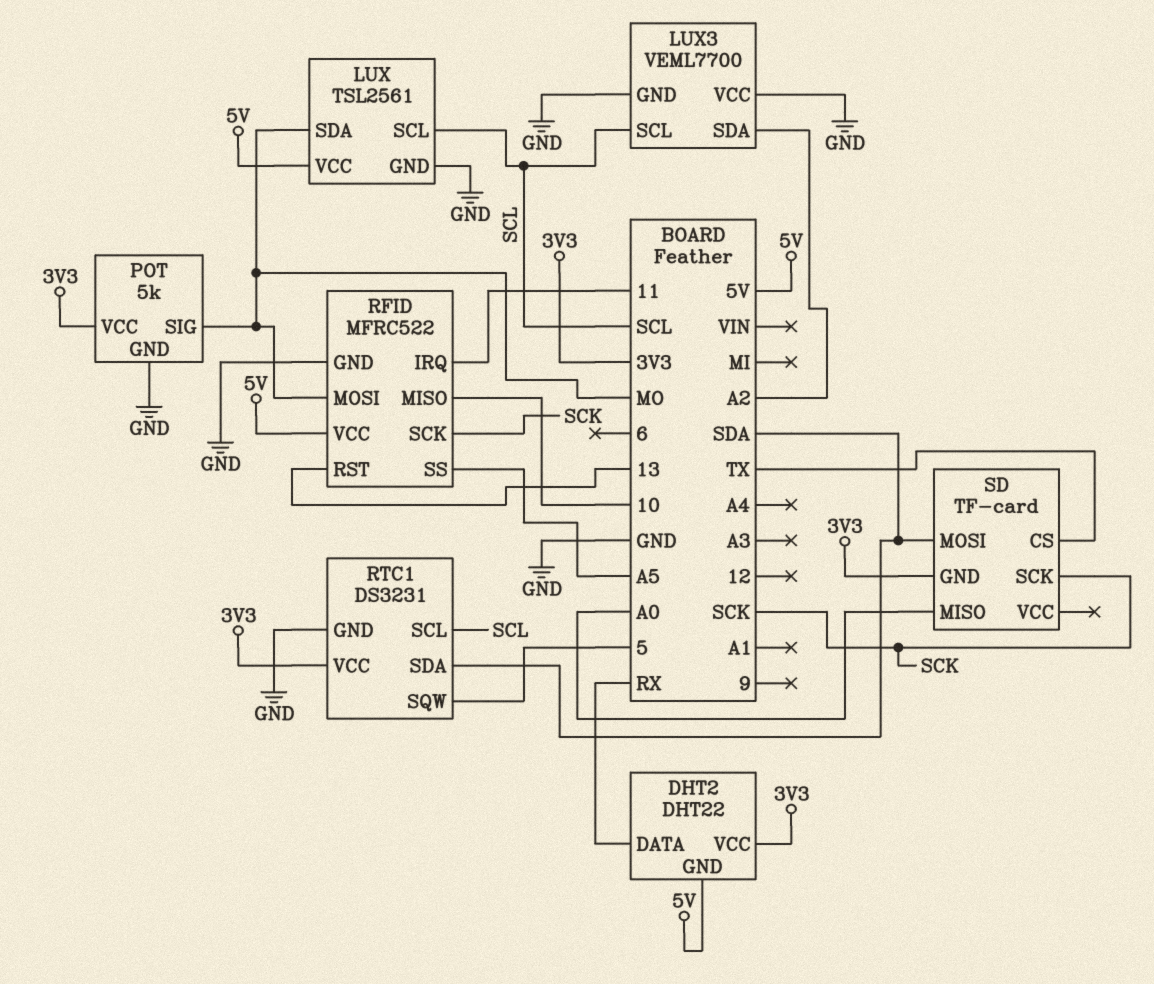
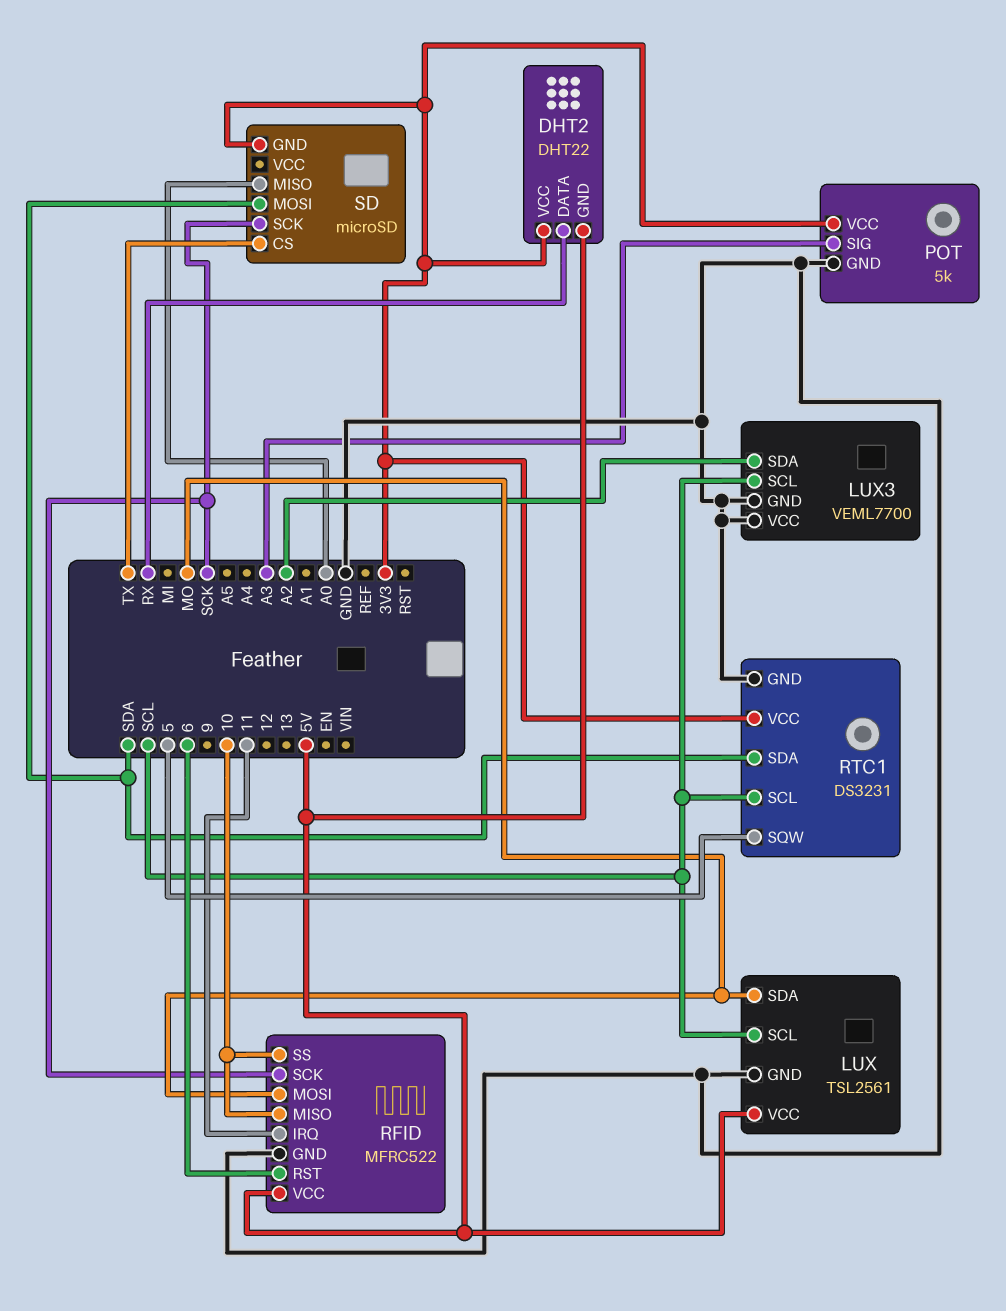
POT pin SIG: MO -> A3
RFID pin RST: 13 -> 6
RFID pin SS: A5 -> 10
SD: TF-card -> microSD

